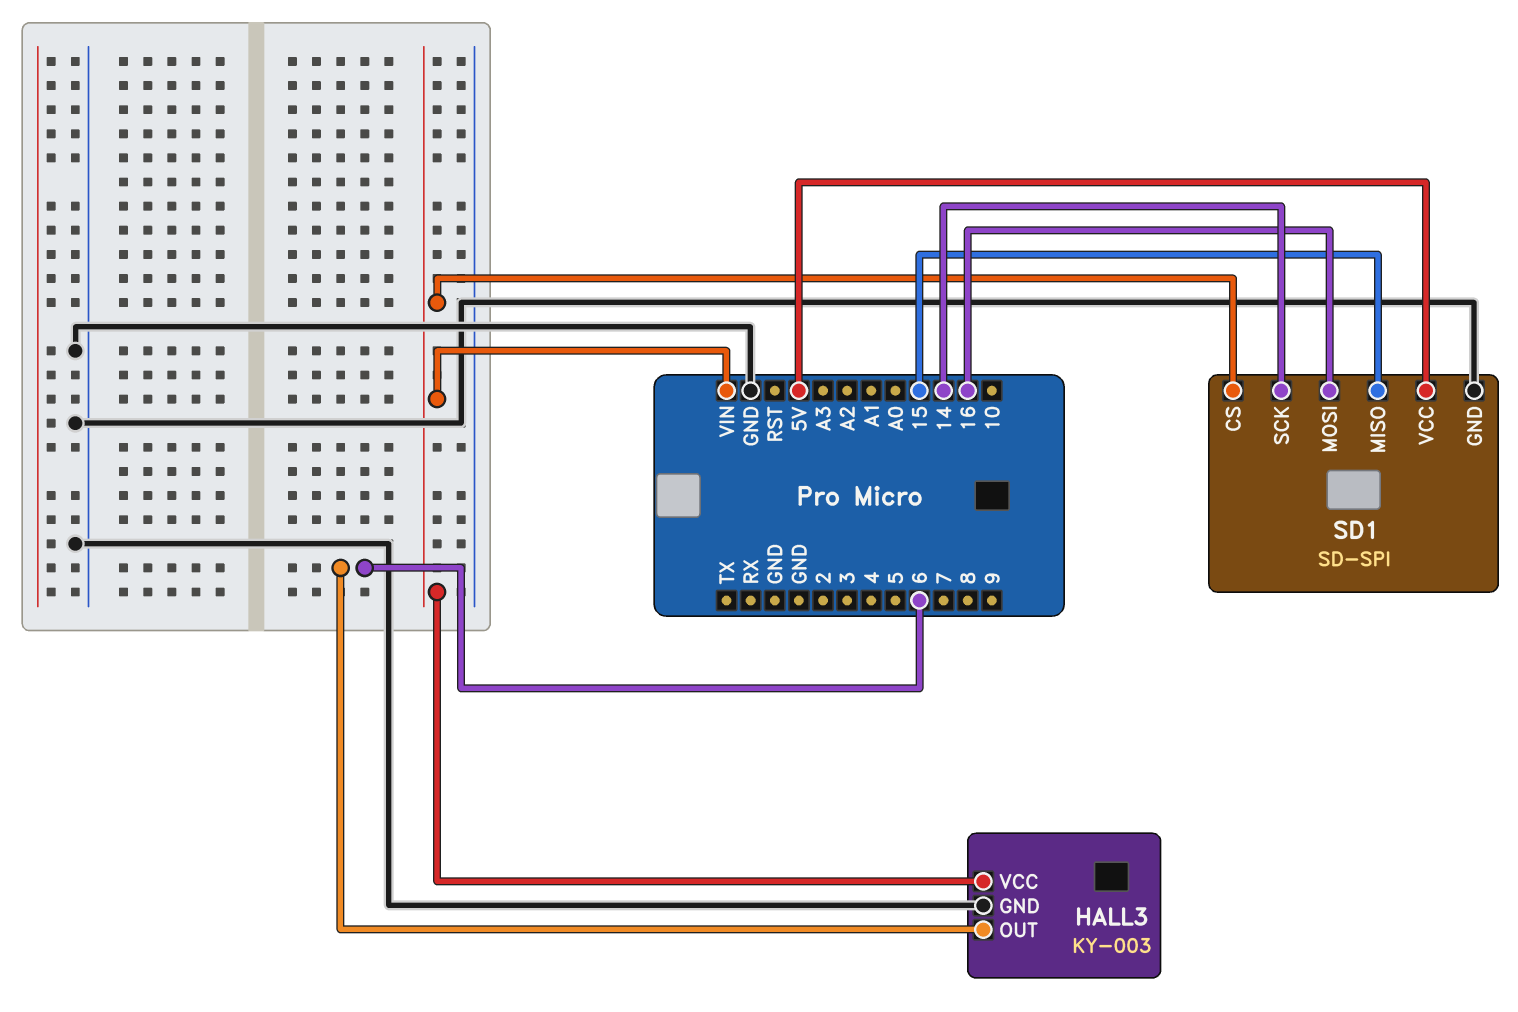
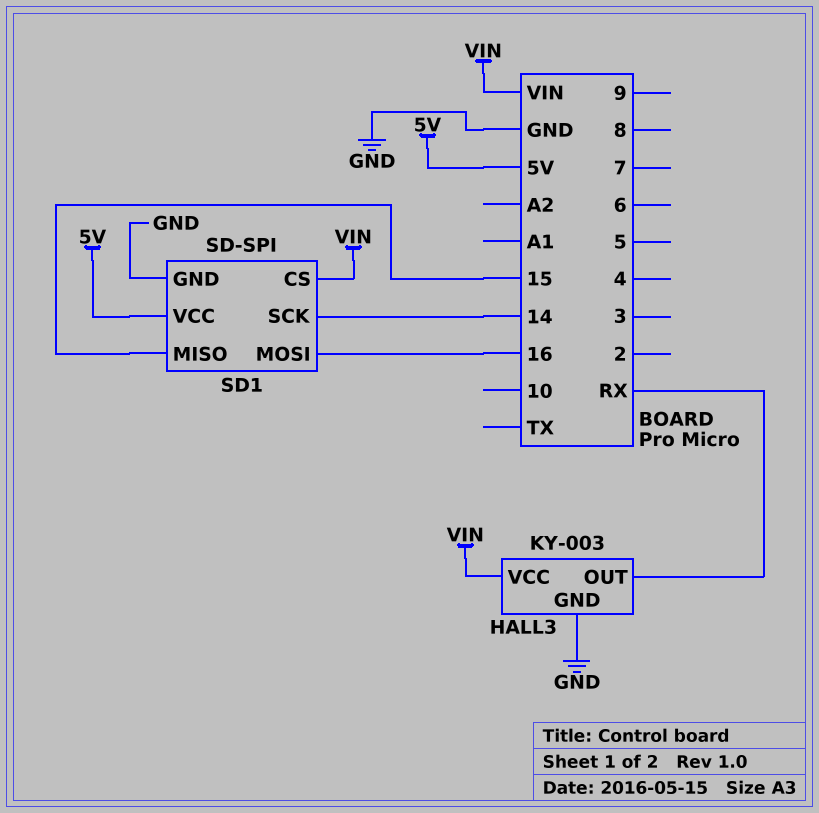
HALL3 pin OUT: 6 -> RX

